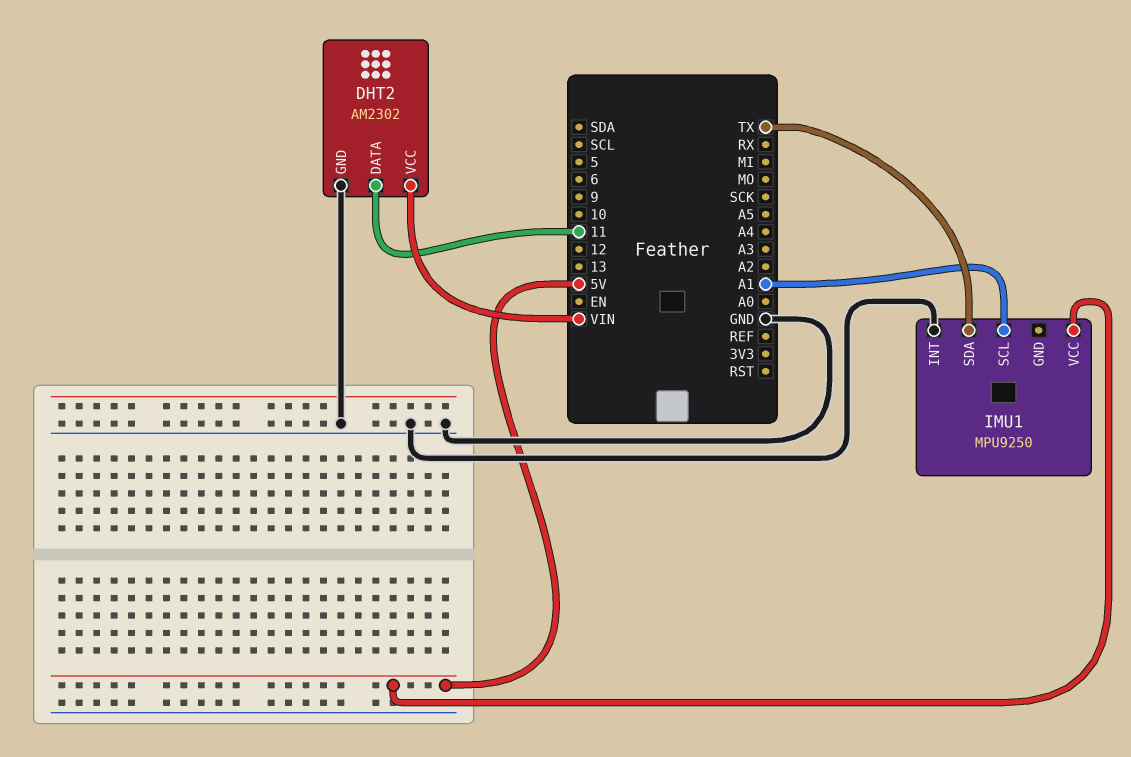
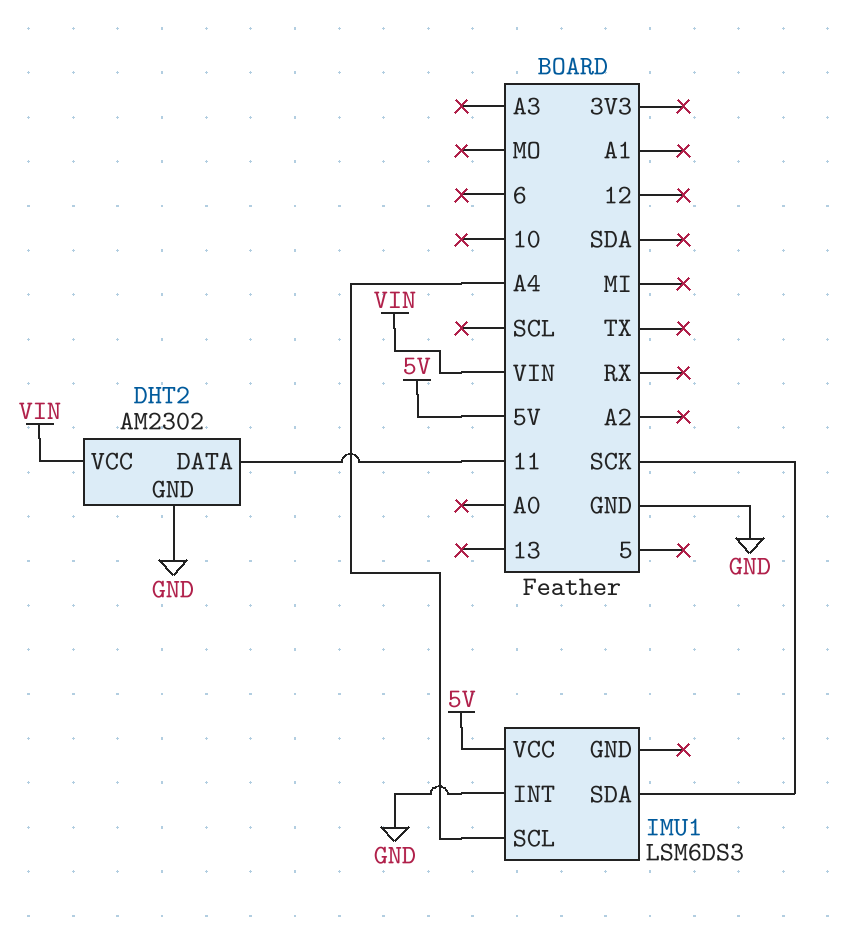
IMU1: MPU9250 -> LSM6DS3
IMU1 pin SCL: A1 -> A4
IMU1 pin SDA: TX -> SCK

